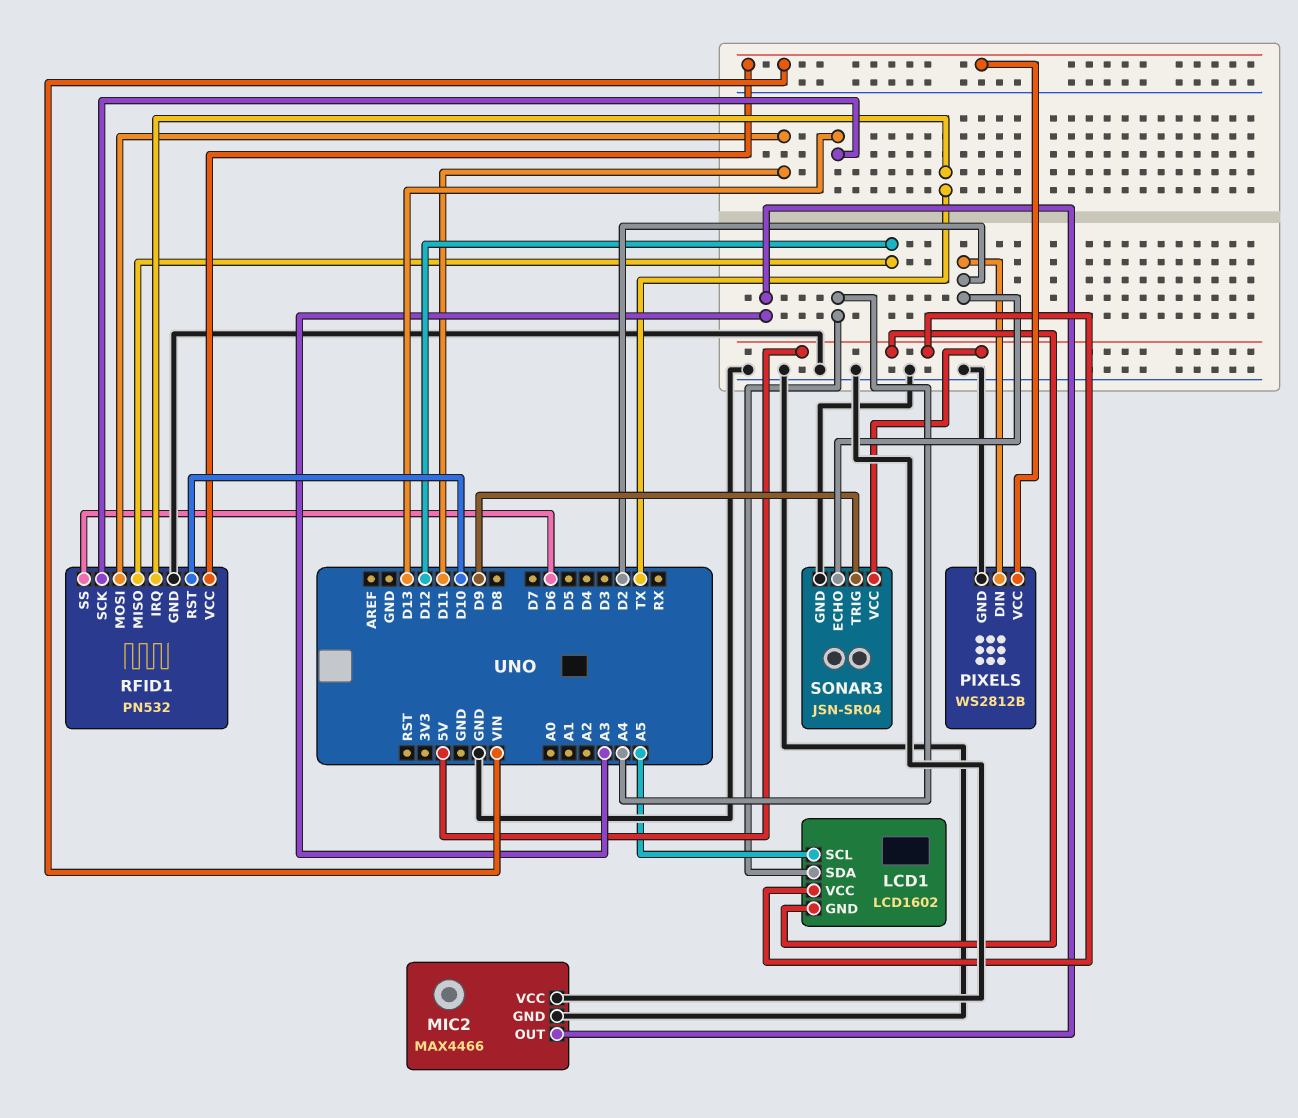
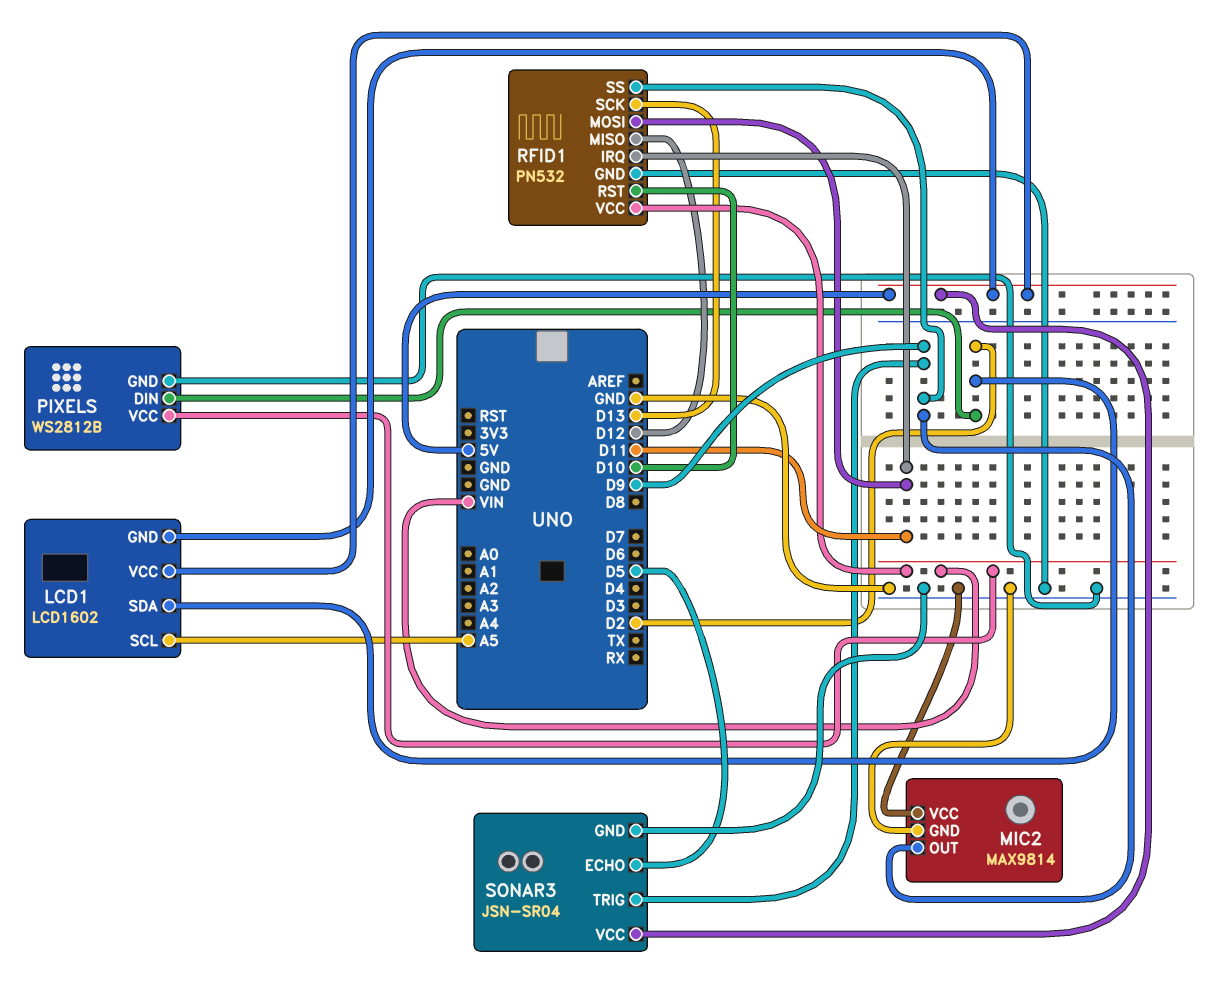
LCD1 pin SDA: A4 -> D2
MIC2: MAX4466 -> MAX9814
MIC2 pin OUT: A3 -> D9
RFID1 pin IRQ: TX -> D11
RFID1 pin SS: D6 -> D9
SONAR3 pin ECHO: D2 -> D5

